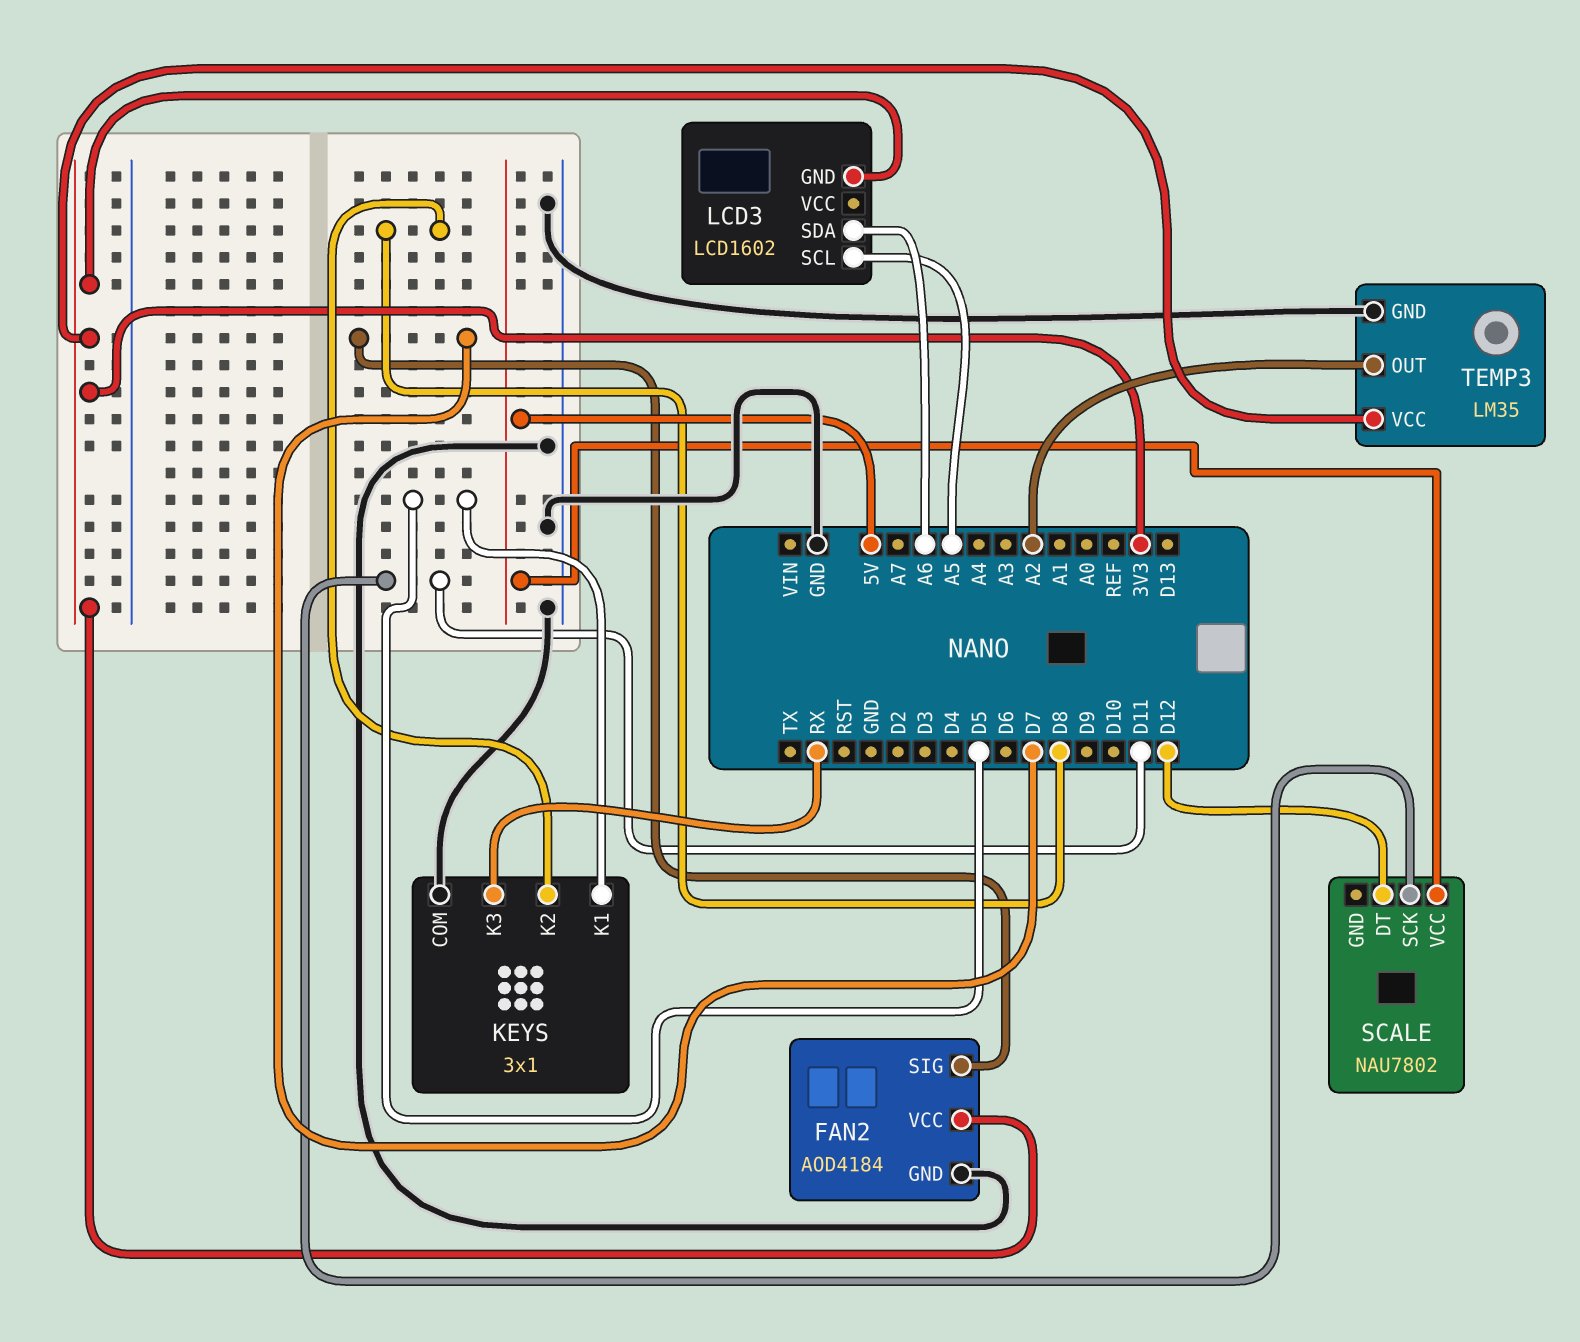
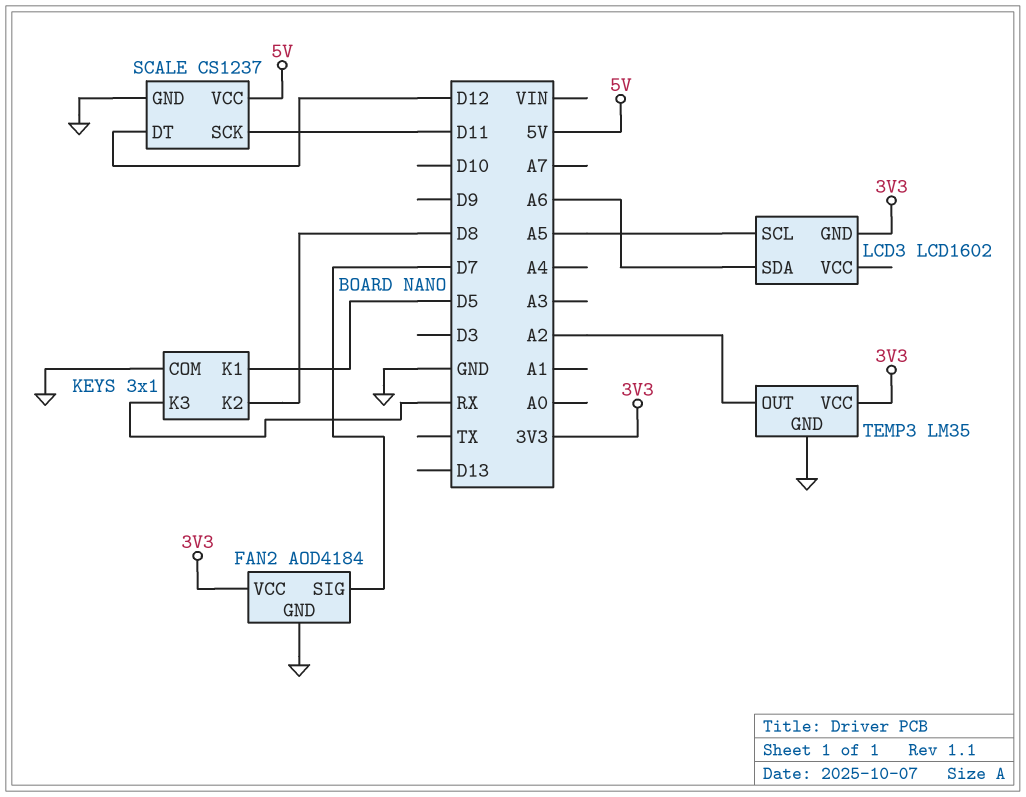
SCALE: NAU7802 -> CS1237
SCALE pin GND: none -> GND

